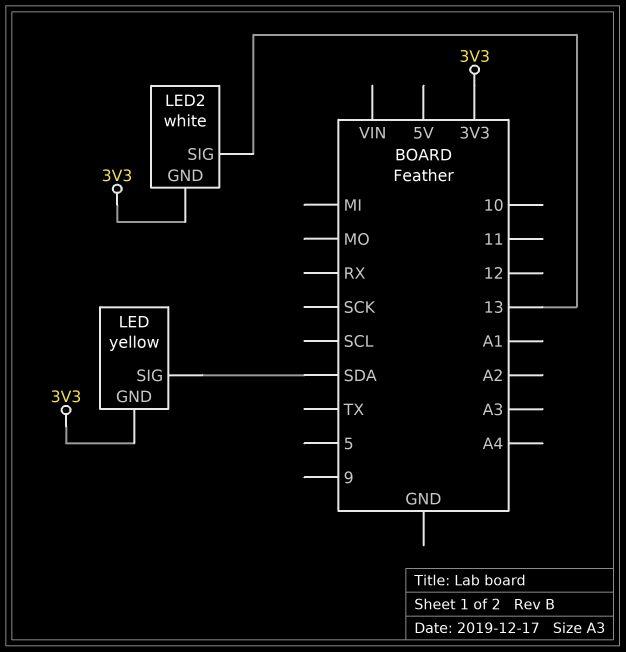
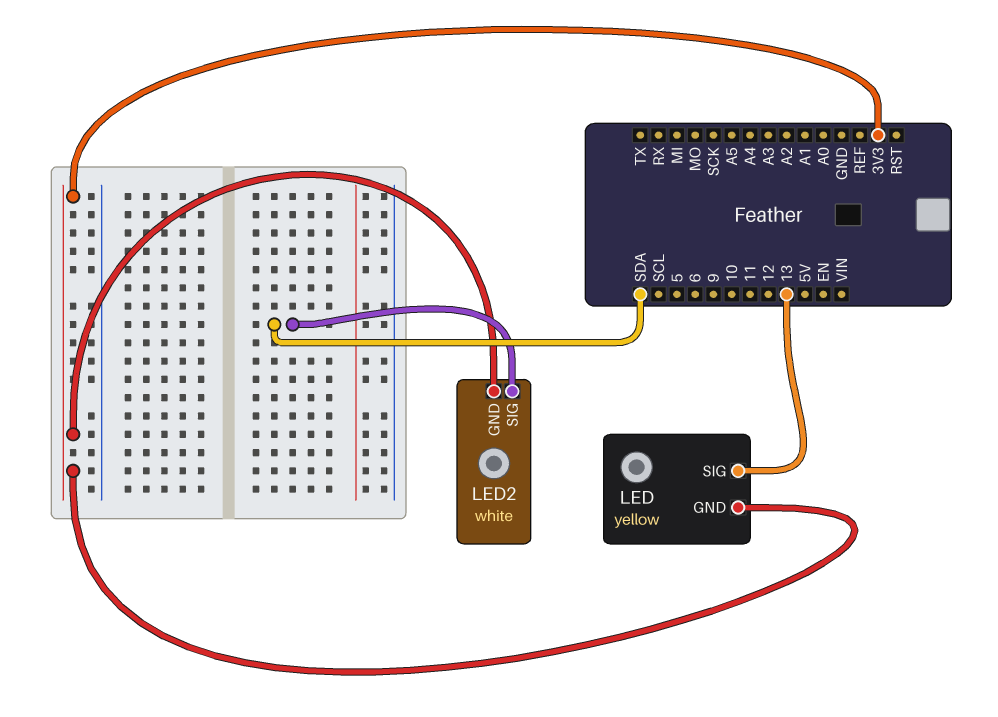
LED pin SIG: SDA -> 13
LED2 pin SIG: 13 -> SDA

